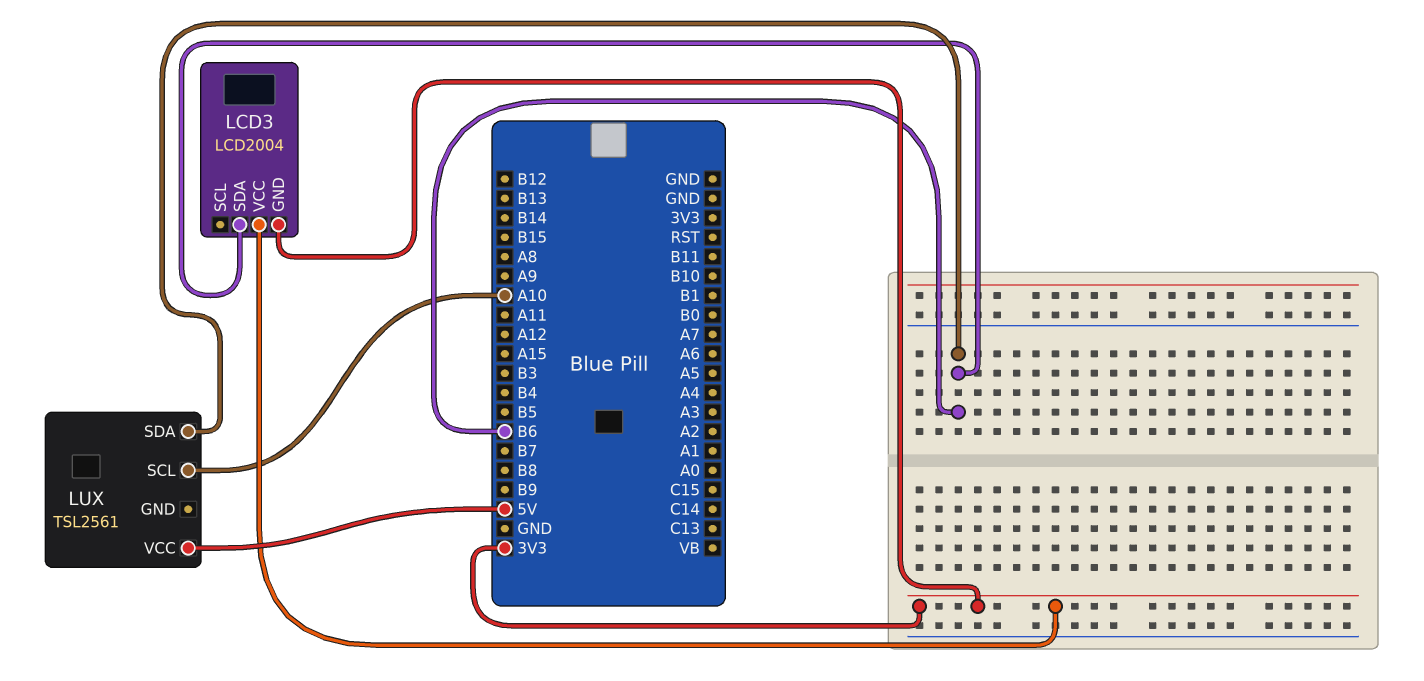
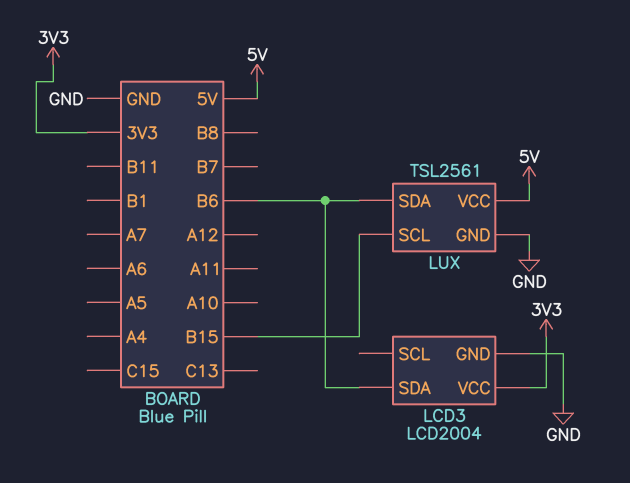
LCD3 pin GND: 3V3 -> GND
LUX pin GND: none -> GND
LUX pin SCL: A10 -> B15

